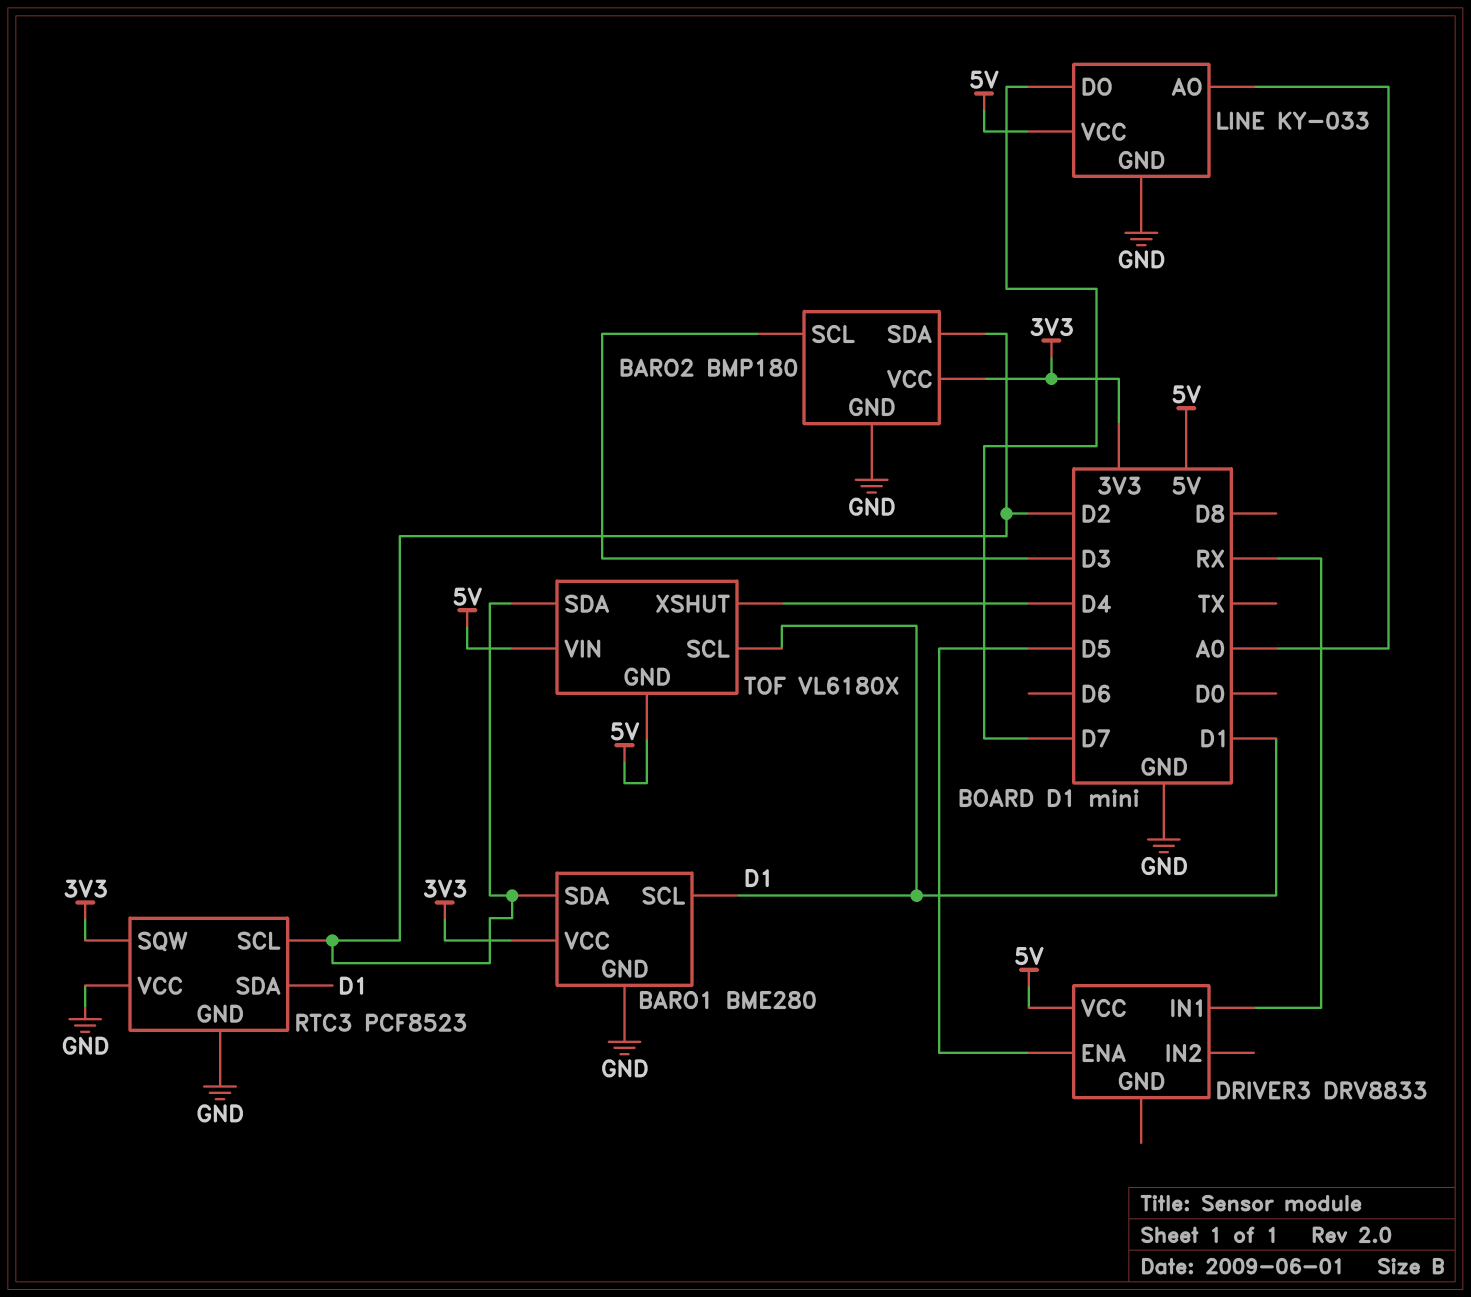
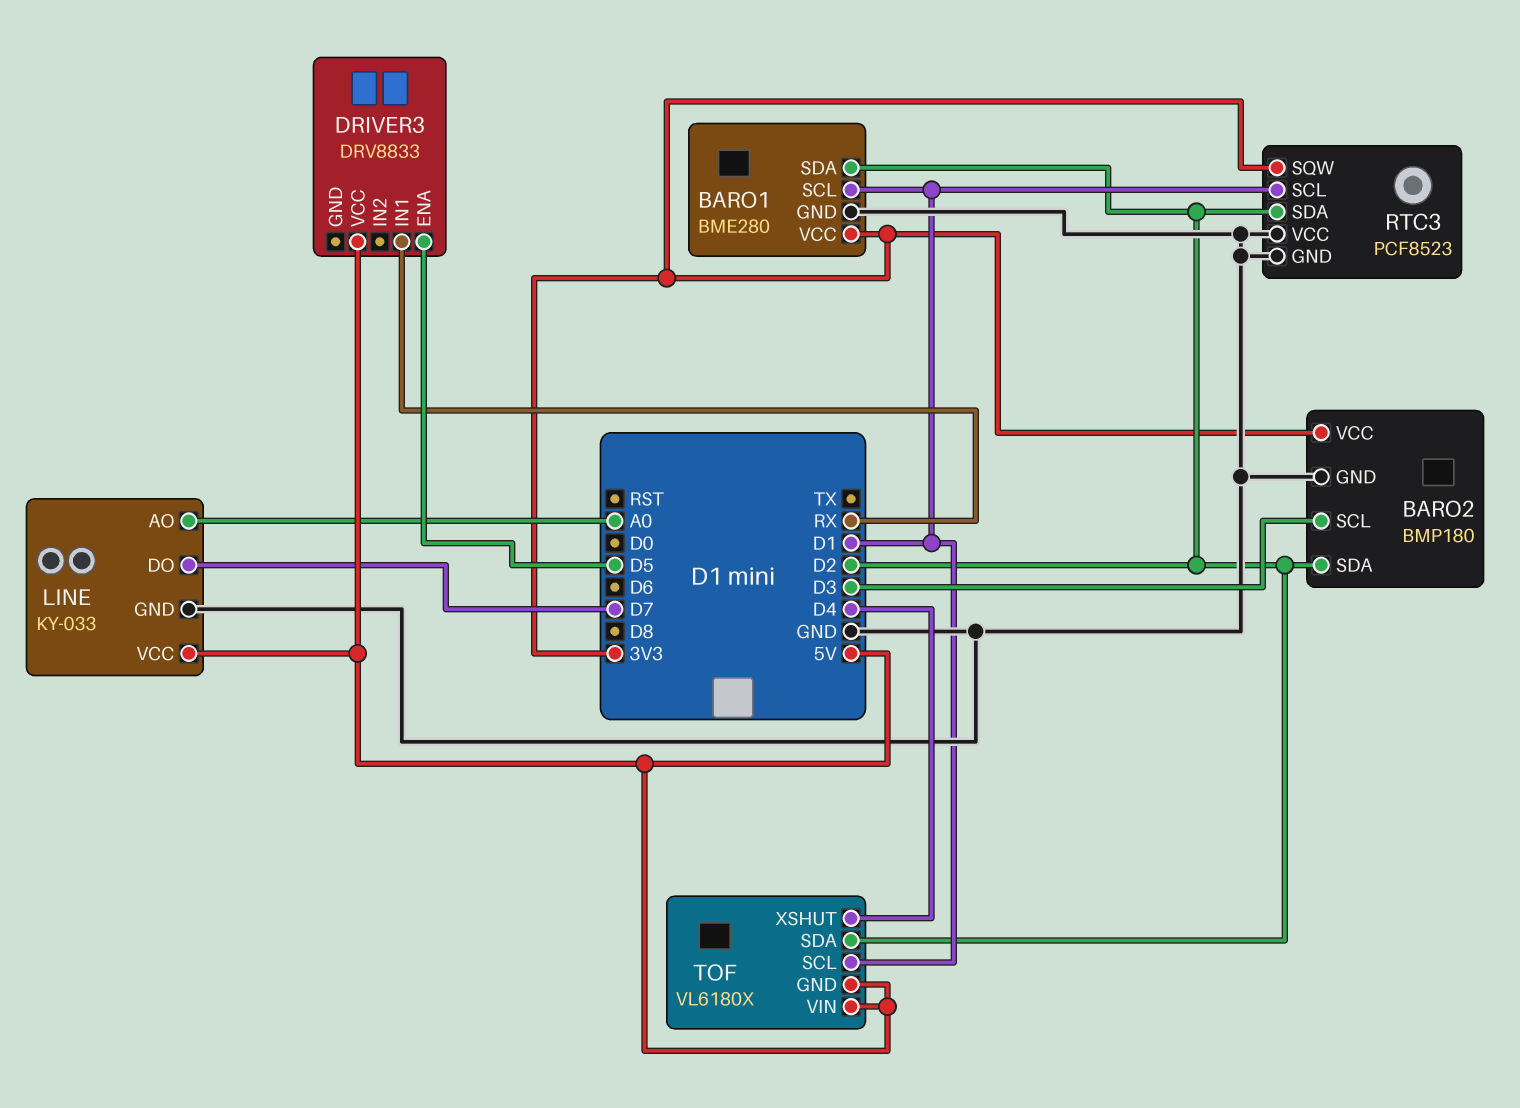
RTC3 pin SCL: D2 -> D1
RTC3 pin SDA: D1 -> D2

